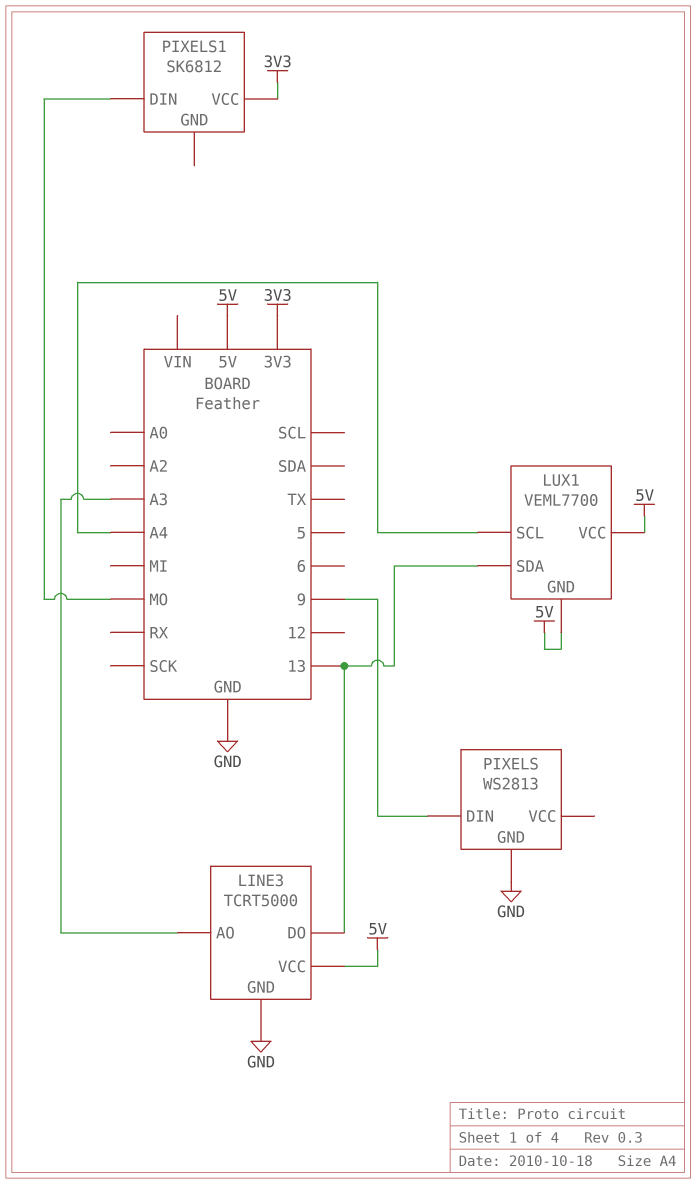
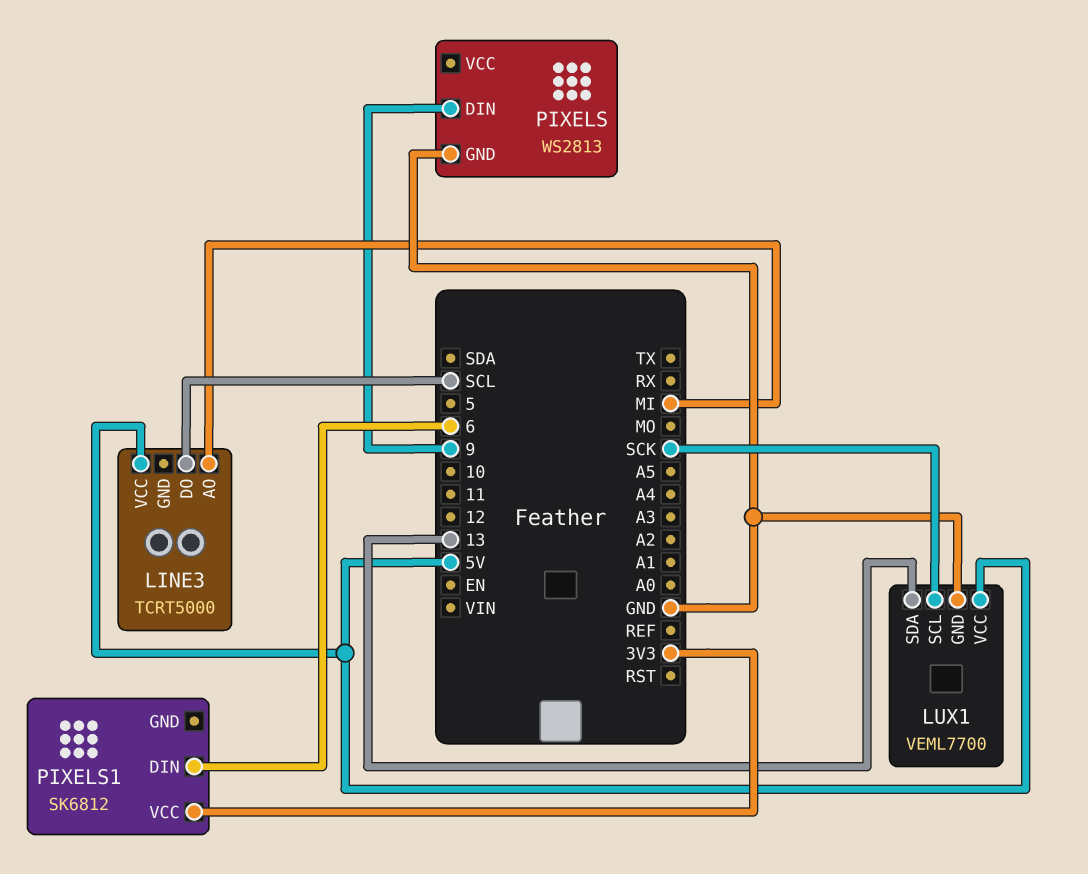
LINE3 pin AO: A3 -> MI
LINE3 pin DO: 13 -> SCL
LINE3 pin GND: GND -> none
LUX1 pin GND: 5V -> GND
LUX1 pin SCL: A4 -> SCK
PIXELS1 pin DIN: MO -> 6

